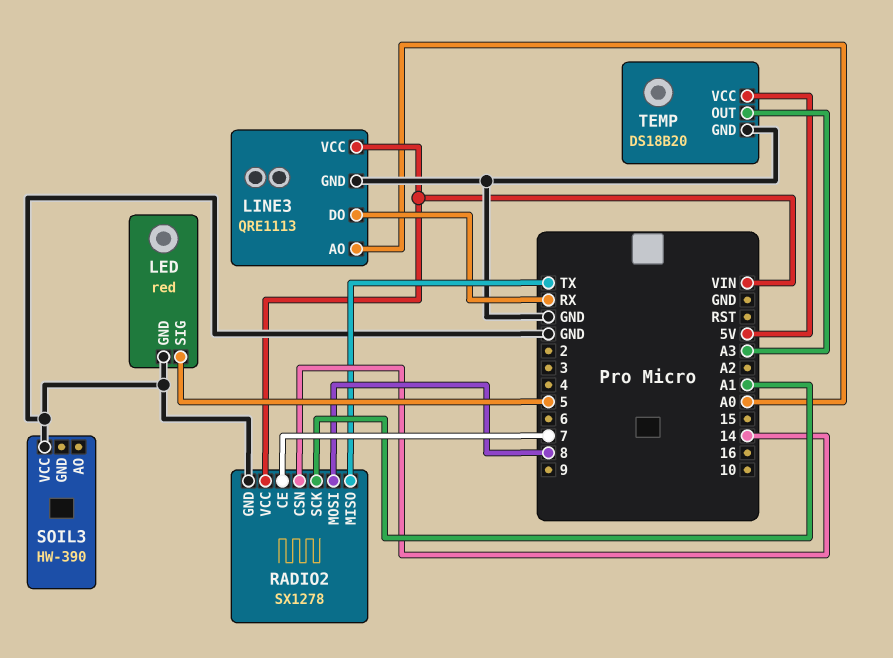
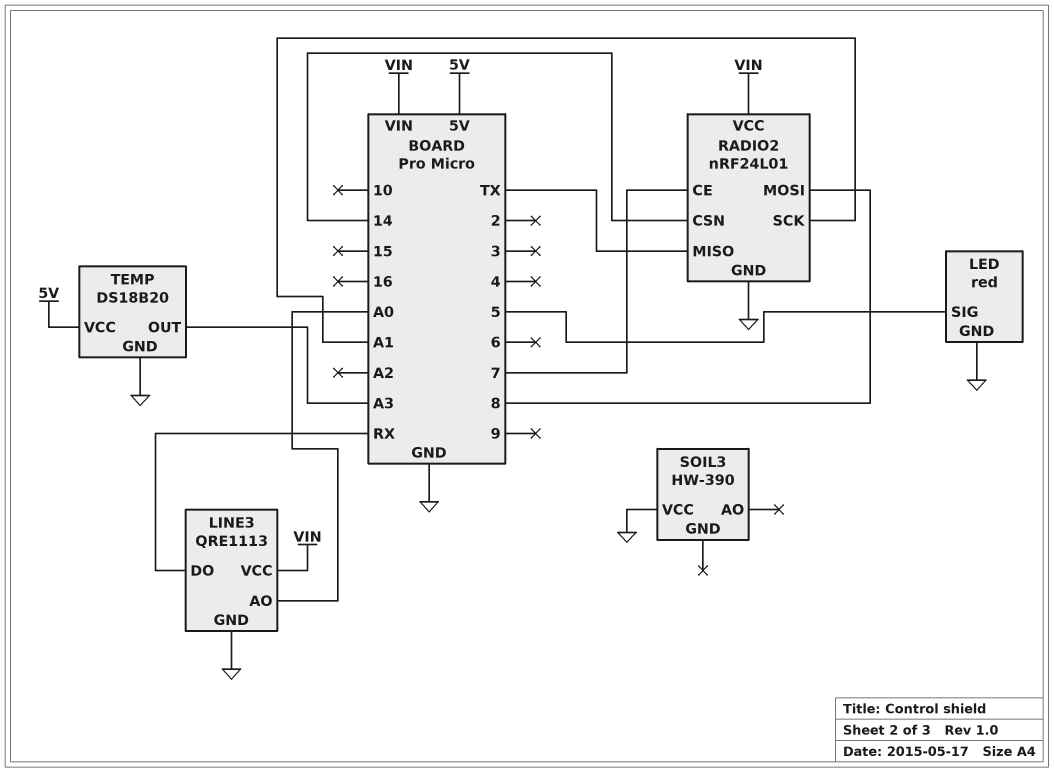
RADIO2: SX1278 -> nRF24L01

